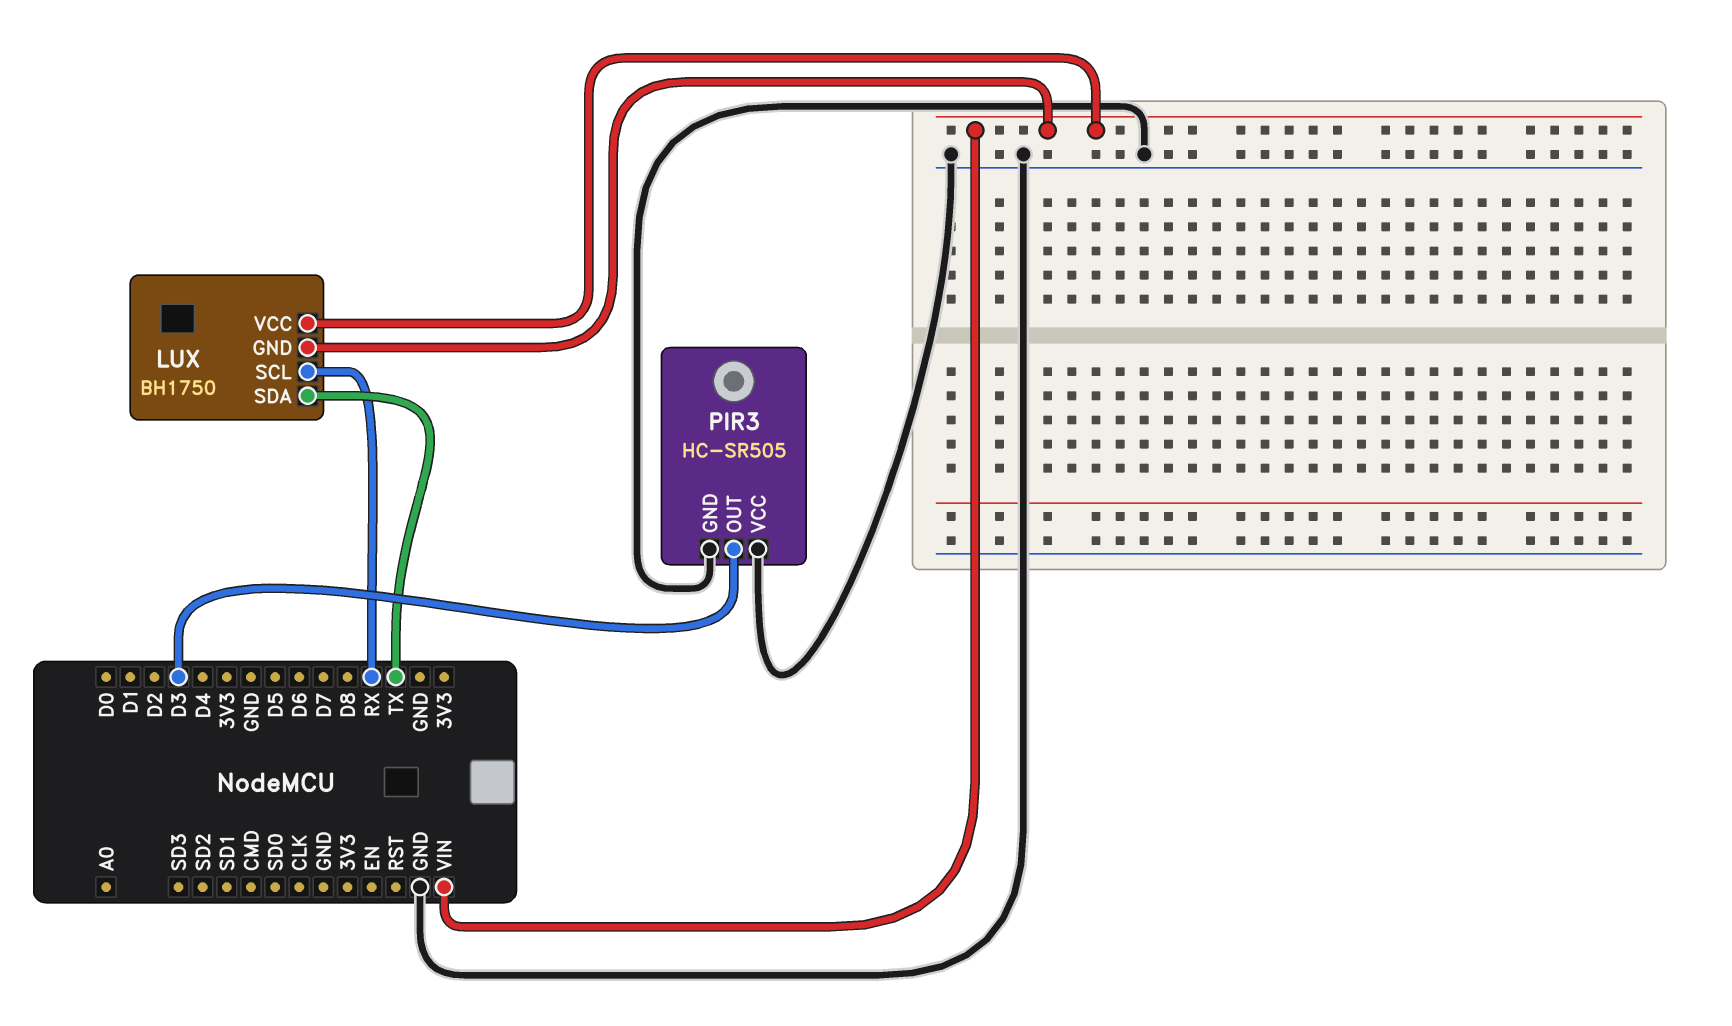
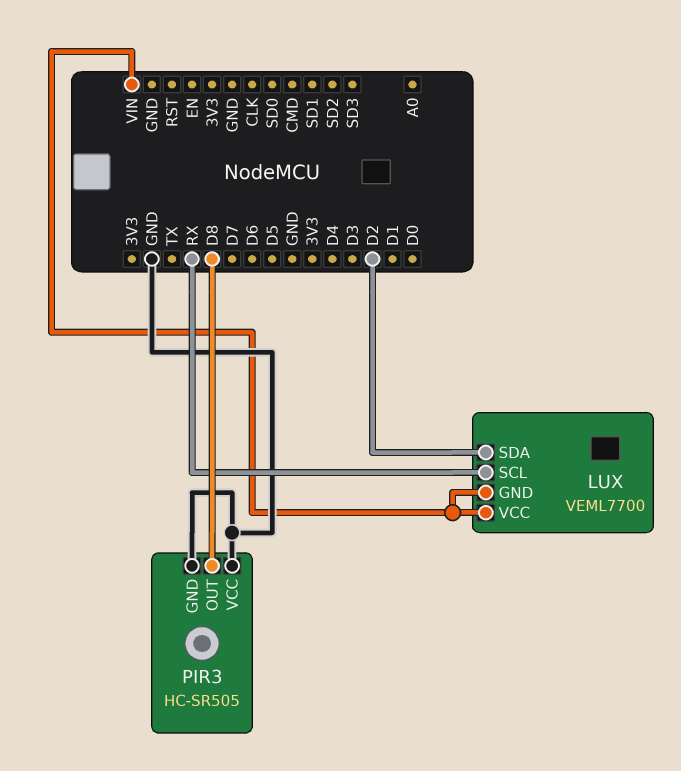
LUX: BH1750 -> VEML7700
LUX pin SDA: TX -> D2
PIR3 pin OUT: D3 -> D8

